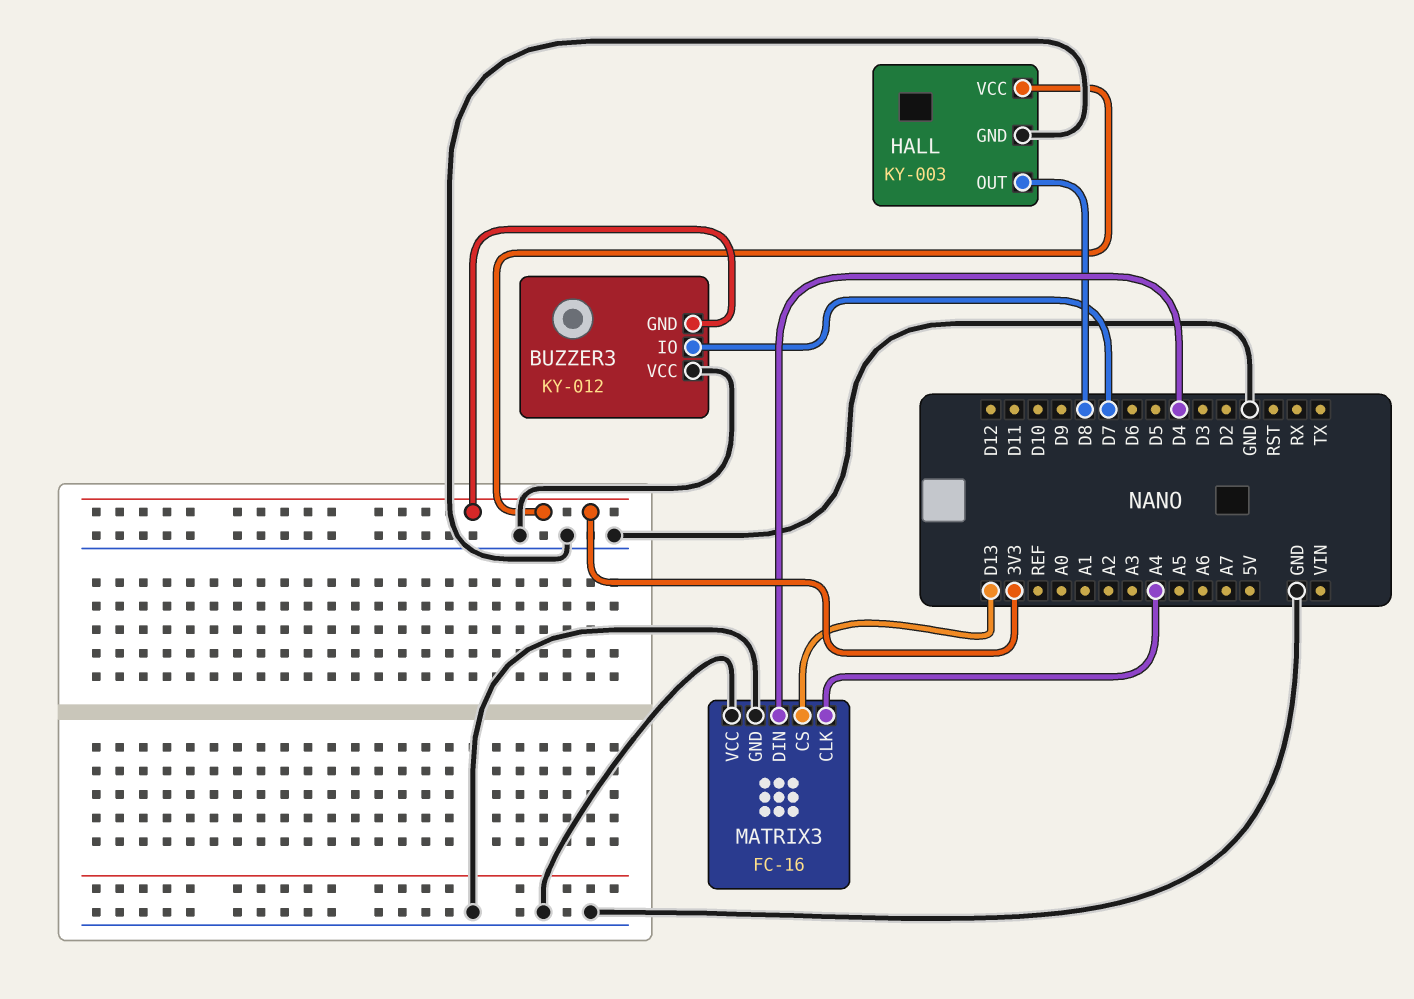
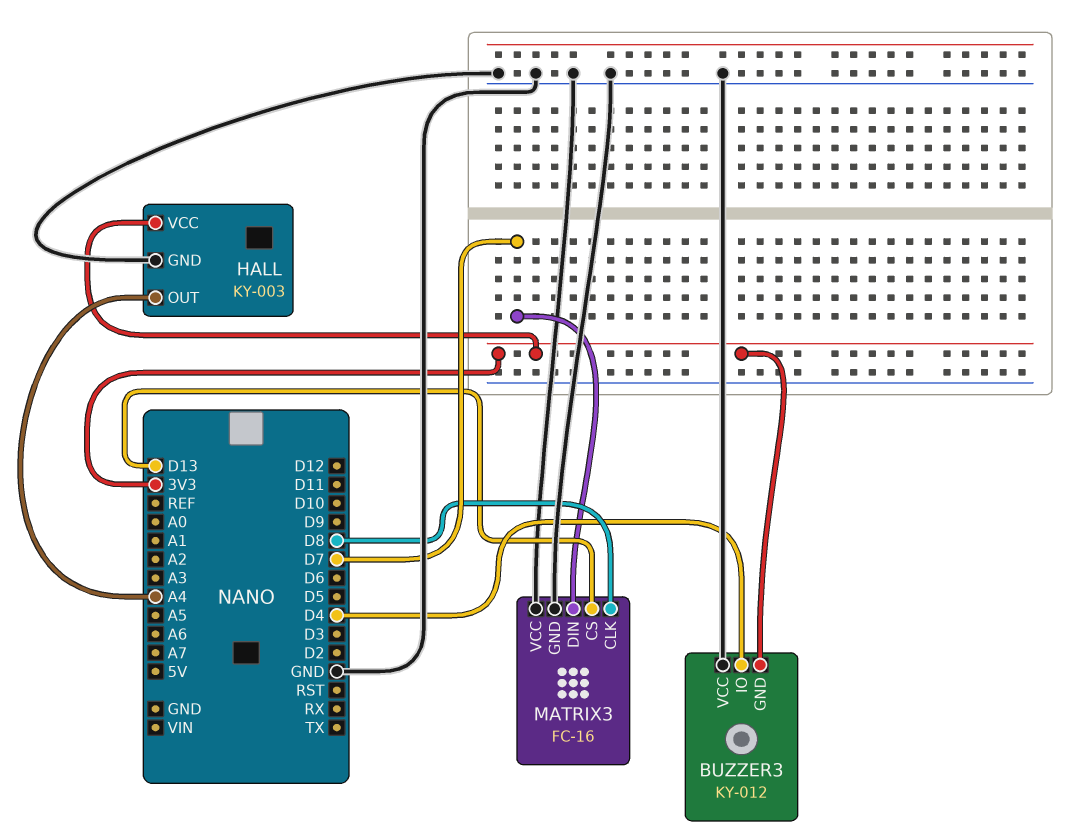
BUZZER3 pin IO: D7 -> D4
HALL pin OUT: D8 -> A4
MATRIX3 pin CLK: A4 -> D8
MATRIX3 pin DIN: D4 -> D7

